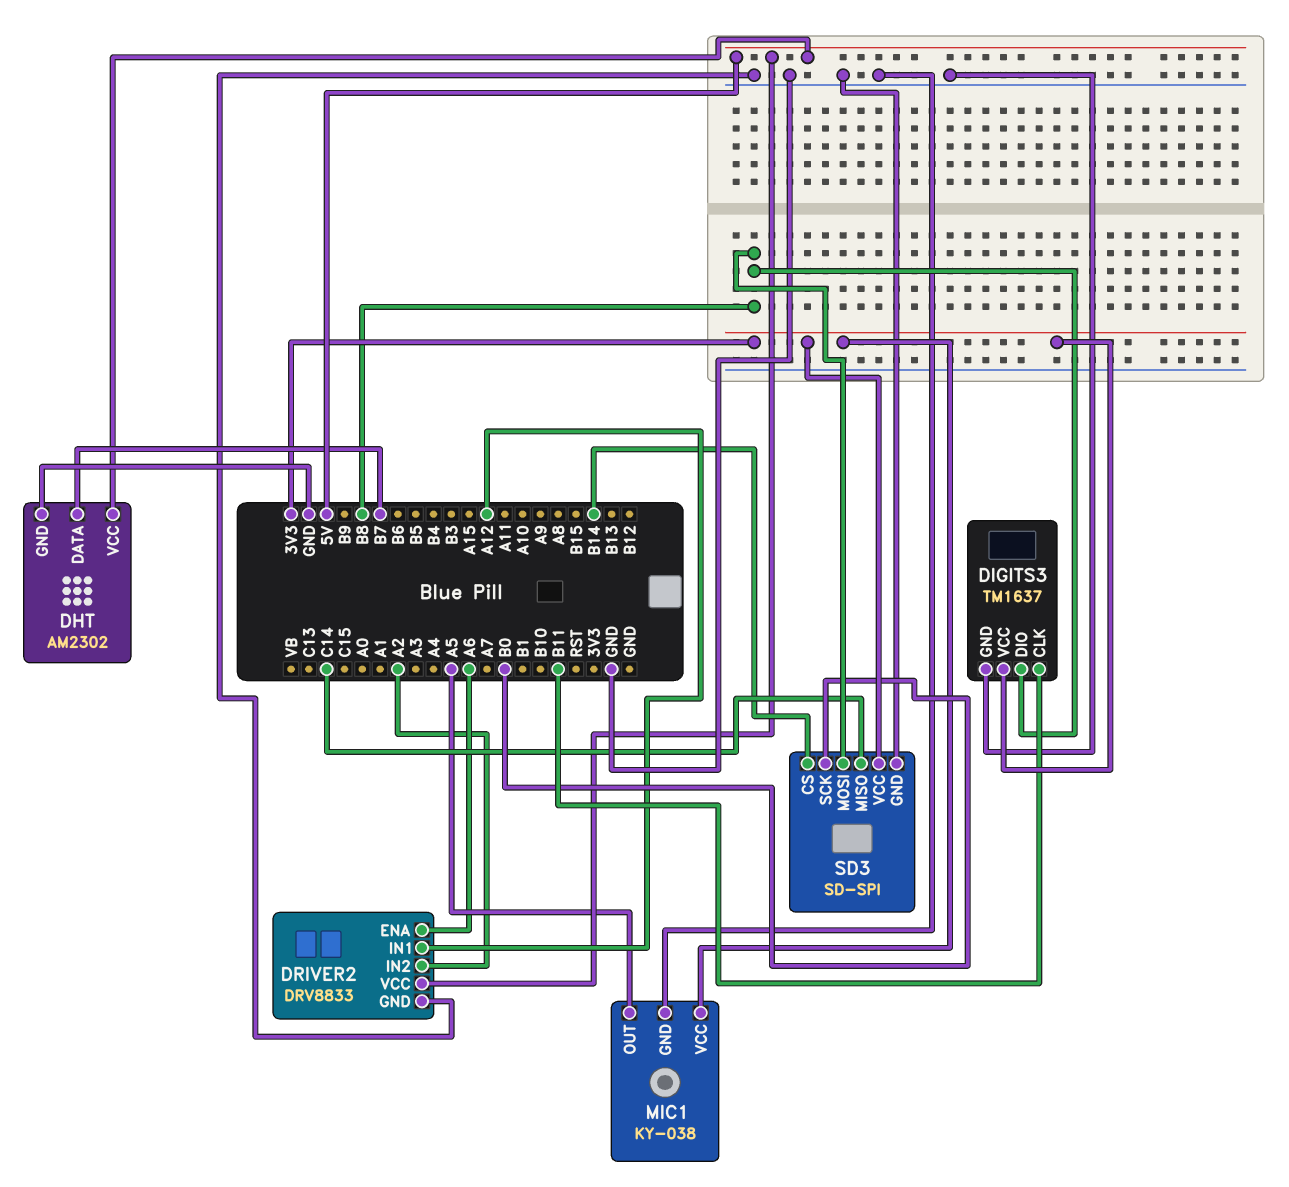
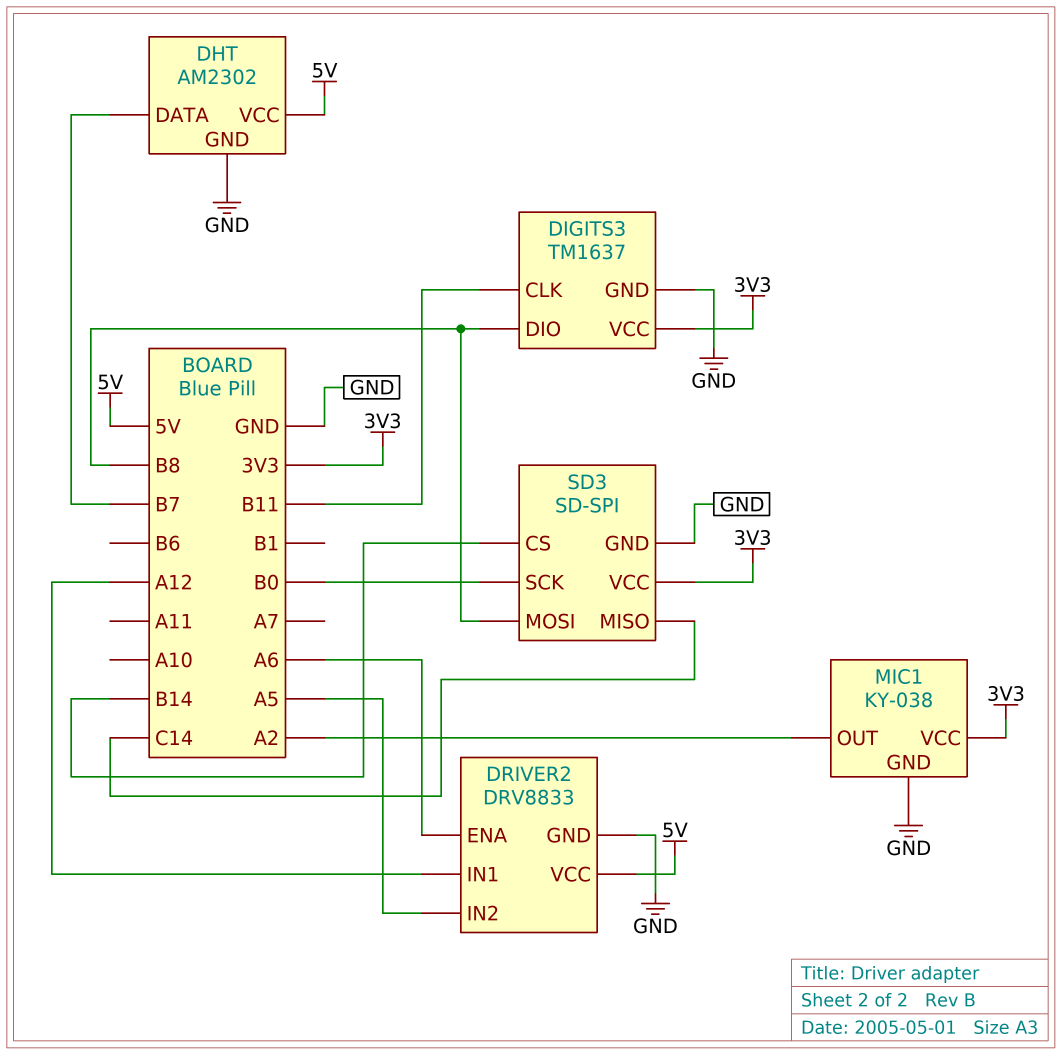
DRIVER2 pin IN2: A2 -> A5
MIC1 pin OUT: A5 -> A2

